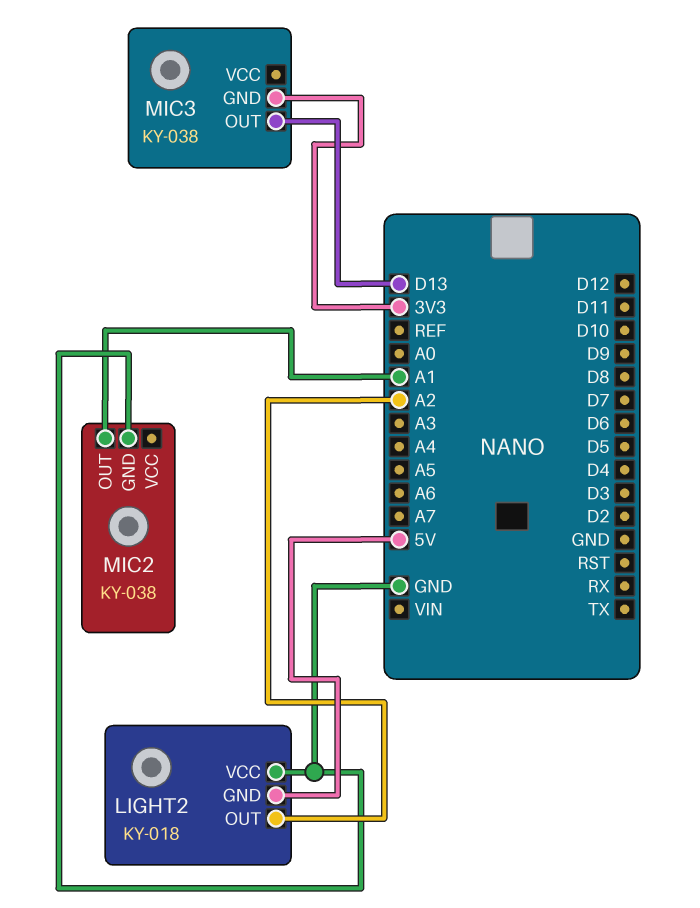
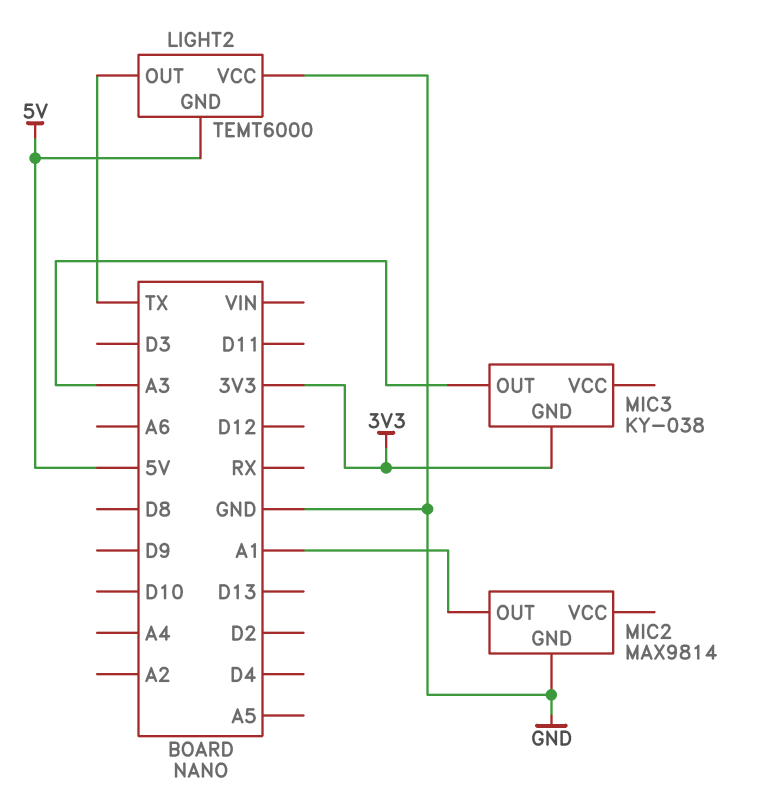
LIGHT2: KY-018 -> TEMT6000
LIGHT2 pin OUT: A2 -> TX
MIC2: KY-038 -> MAX9814
MIC3 pin OUT: D13 -> A3

